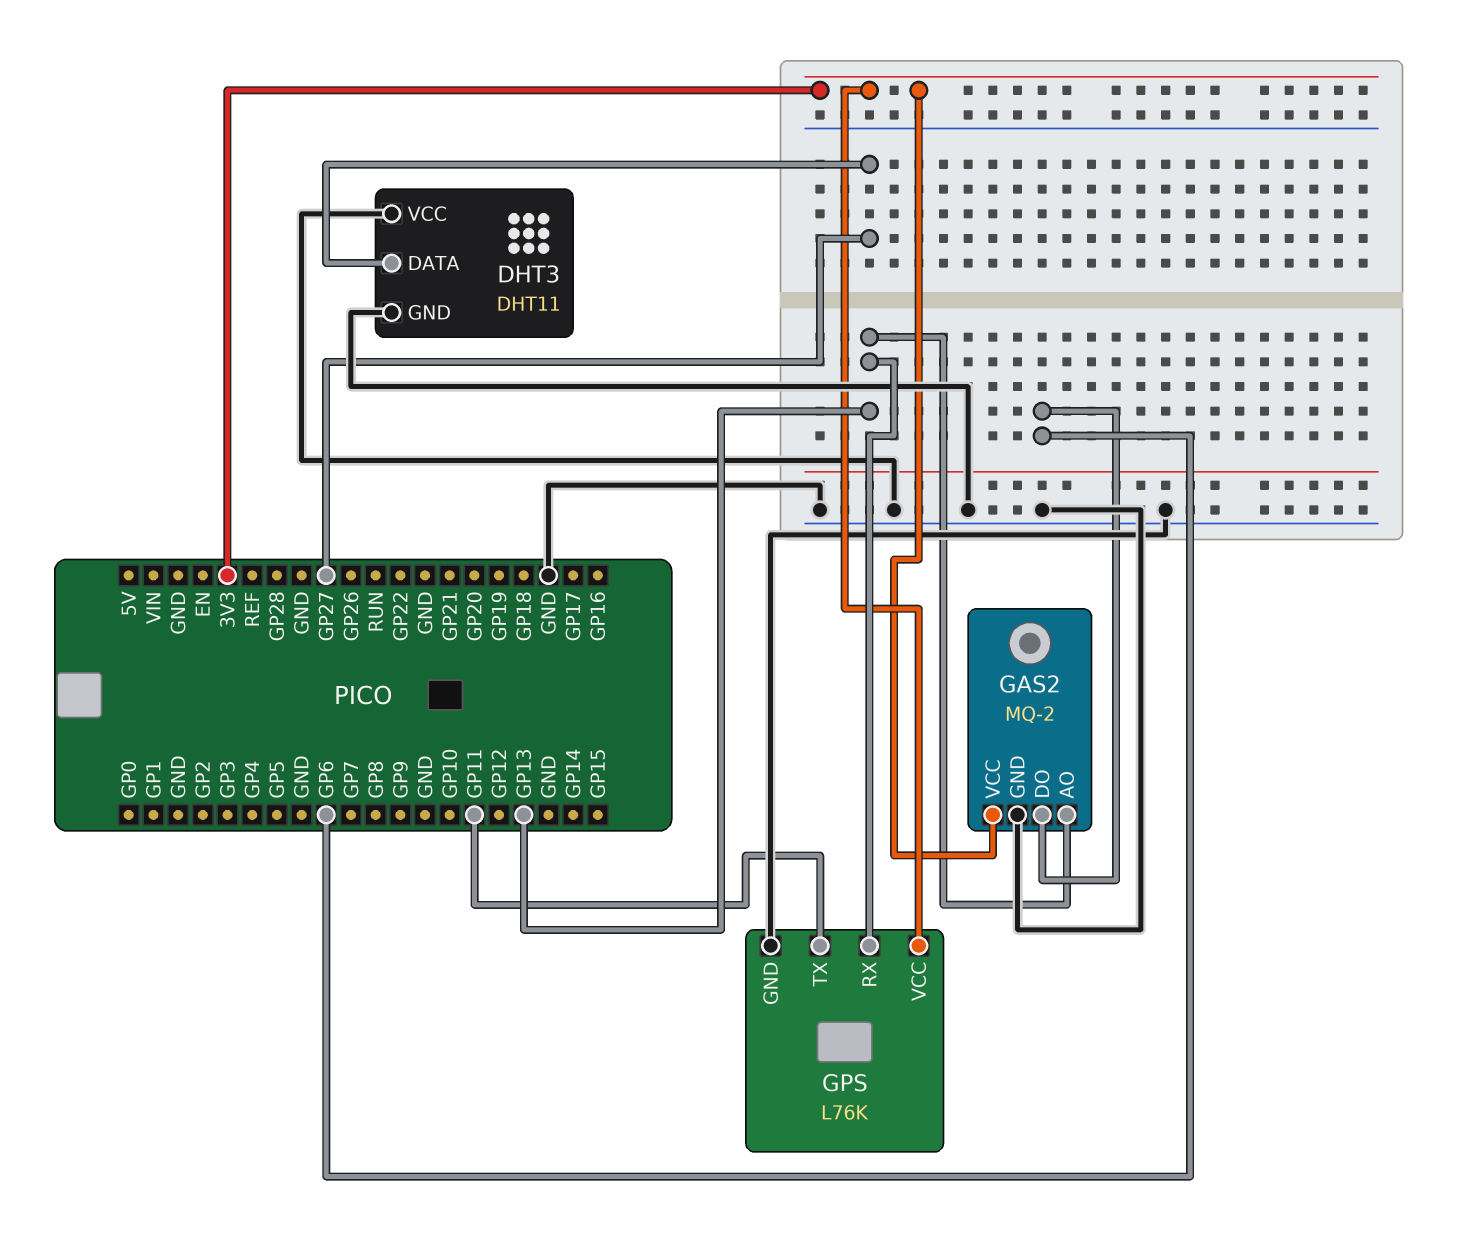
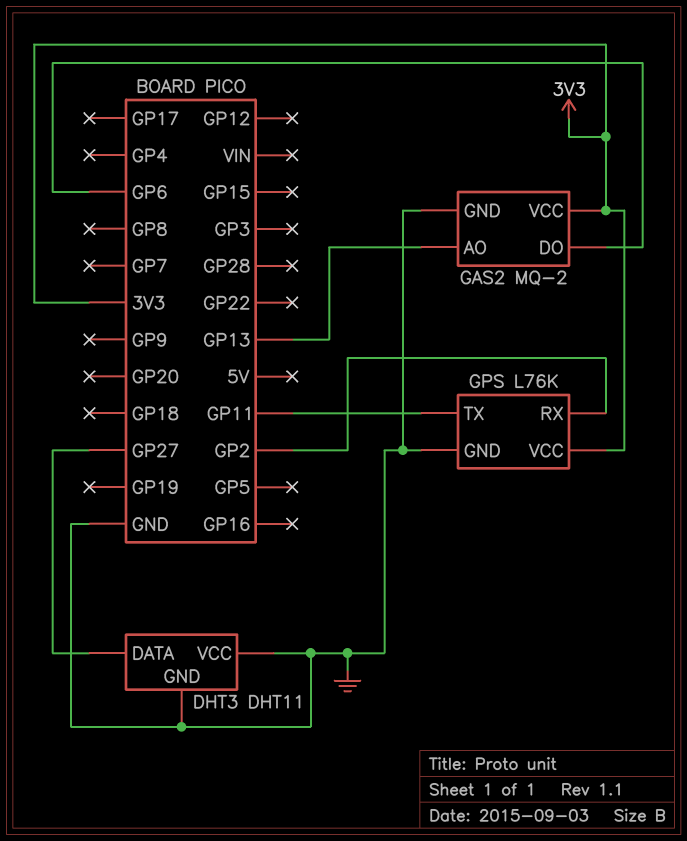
GPS pin RX: GP13 -> GP2

